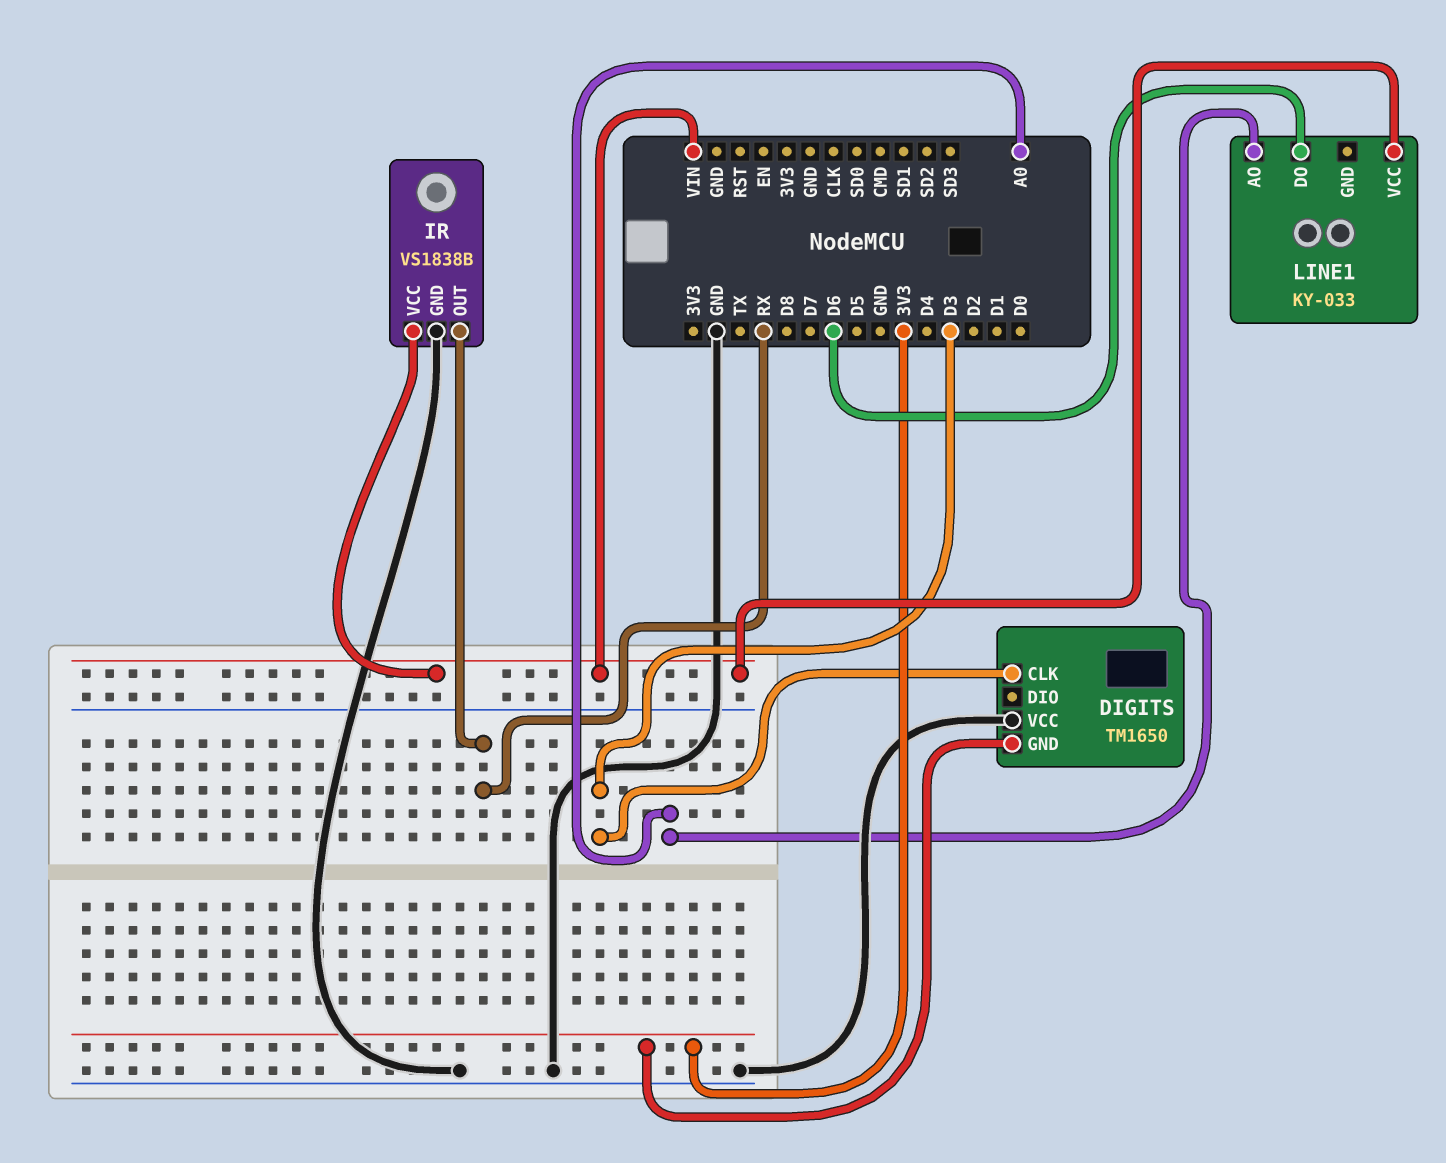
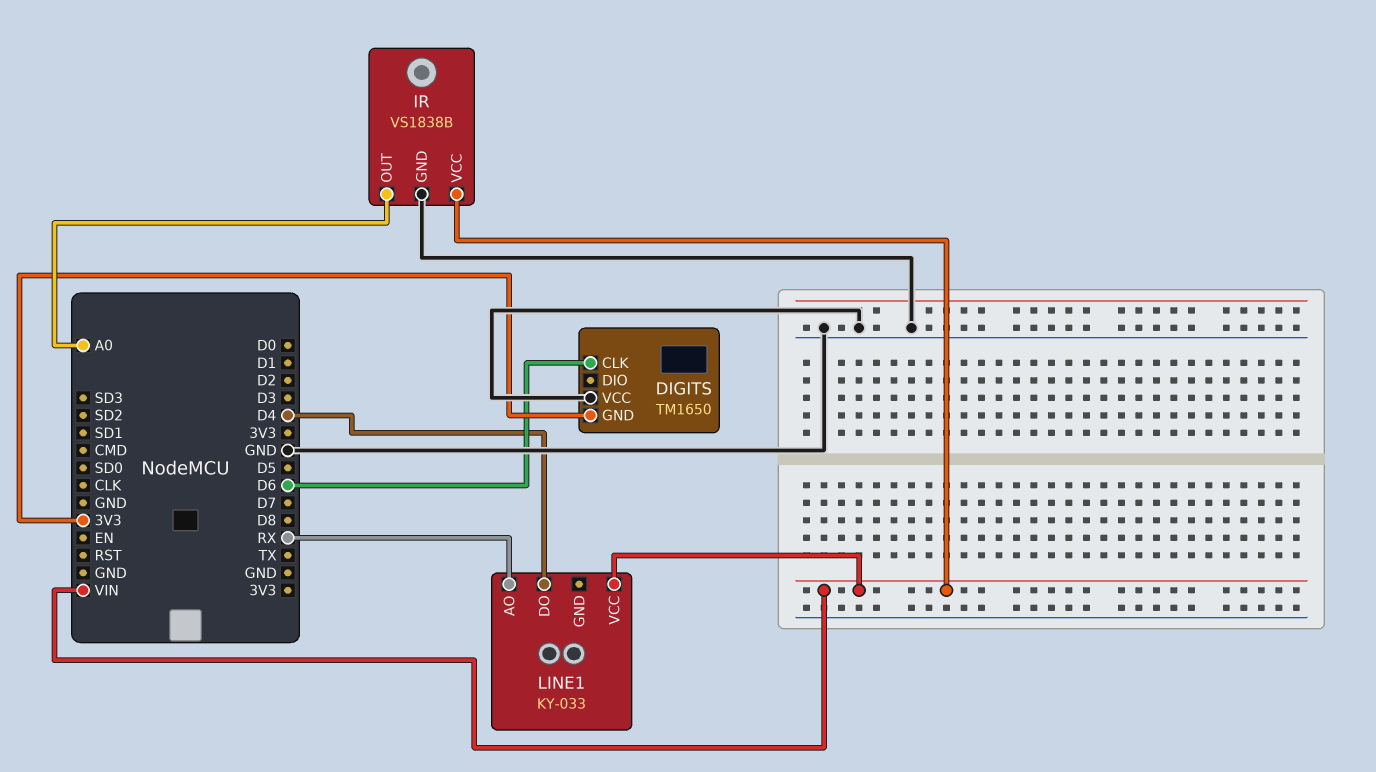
DIGITS pin CLK: D3 -> D6
IR pin OUT: RX -> A0
LINE1 pin AO: A0 -> RX
LINE1 pin DO: D6 -> D4

